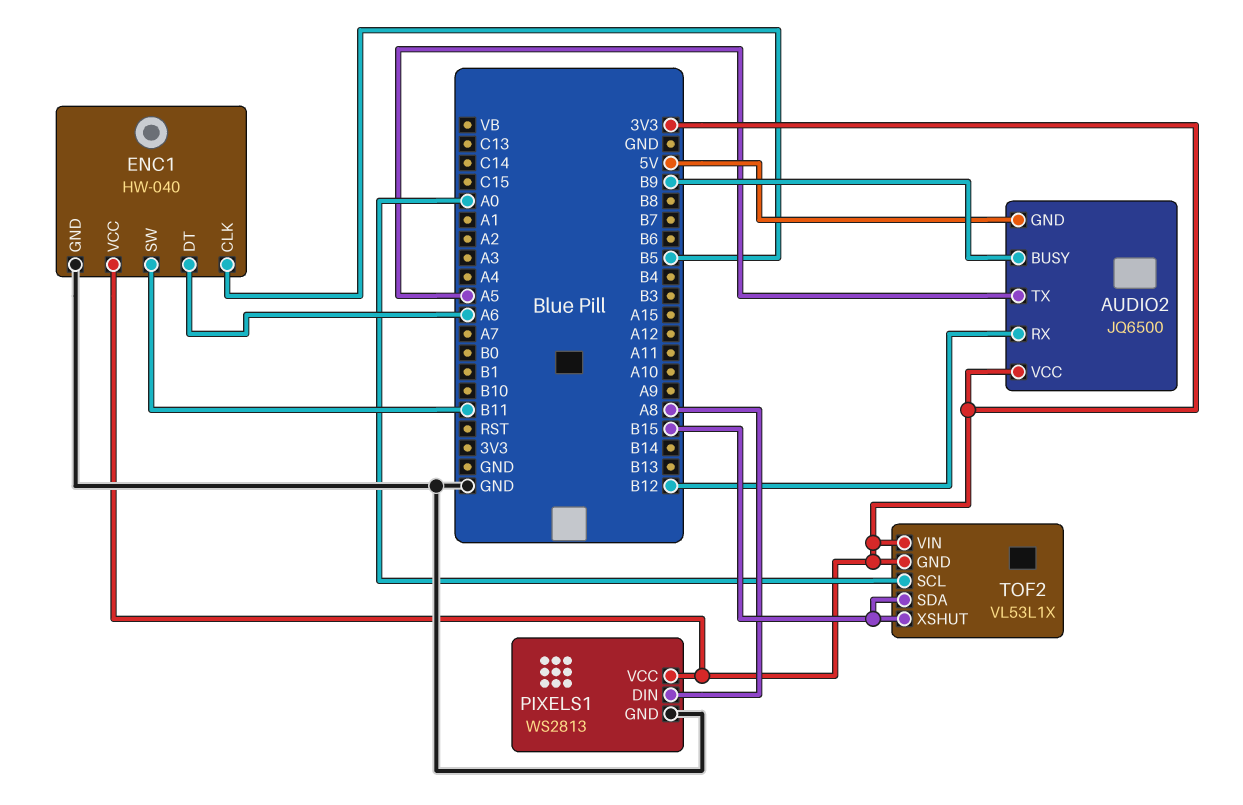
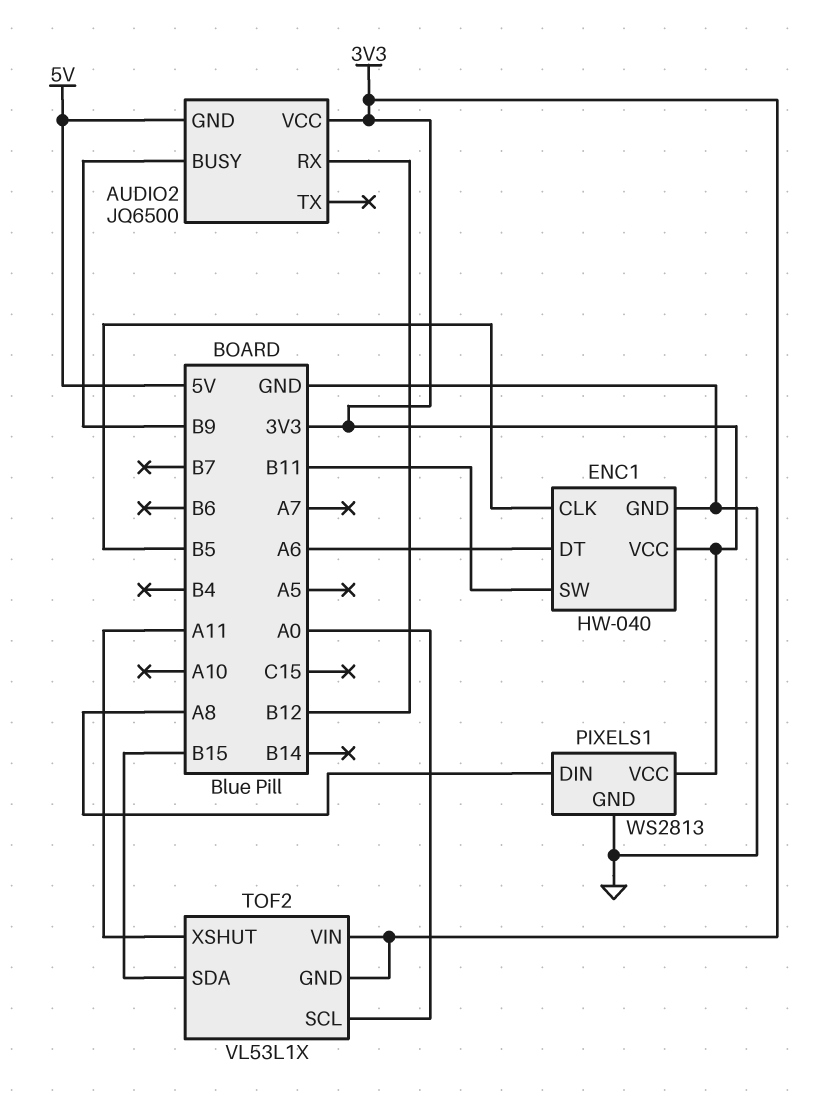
AUDIO2 pin TX: A5 -> none
TOF2 pin XSHUT: B15 -> A11

